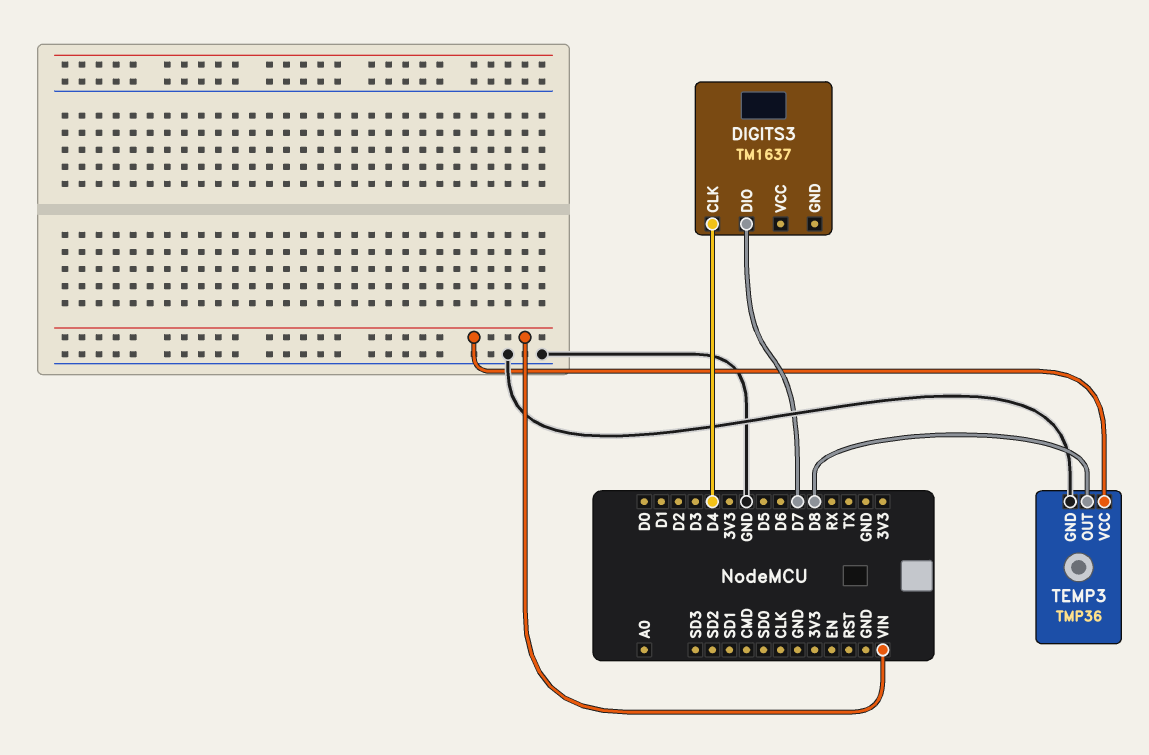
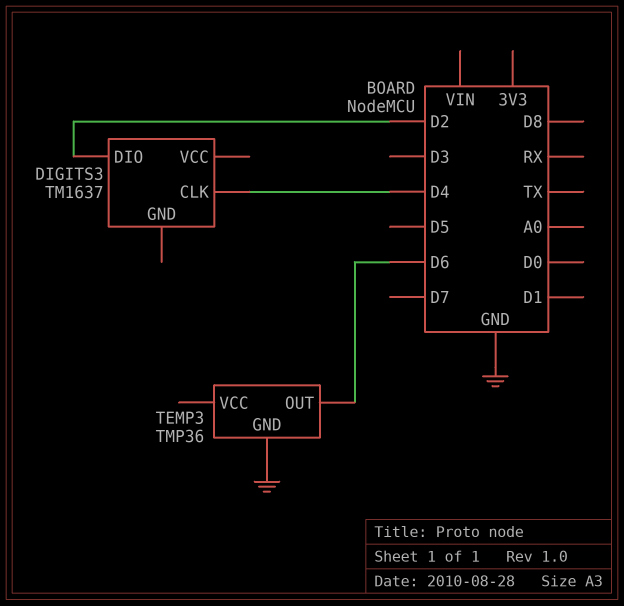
DIGITS3 pin DIO: D7 -> D2
TEMP3 pin OUT: D8 -> D6
TEMP3 pin VCC: VIN -> none

